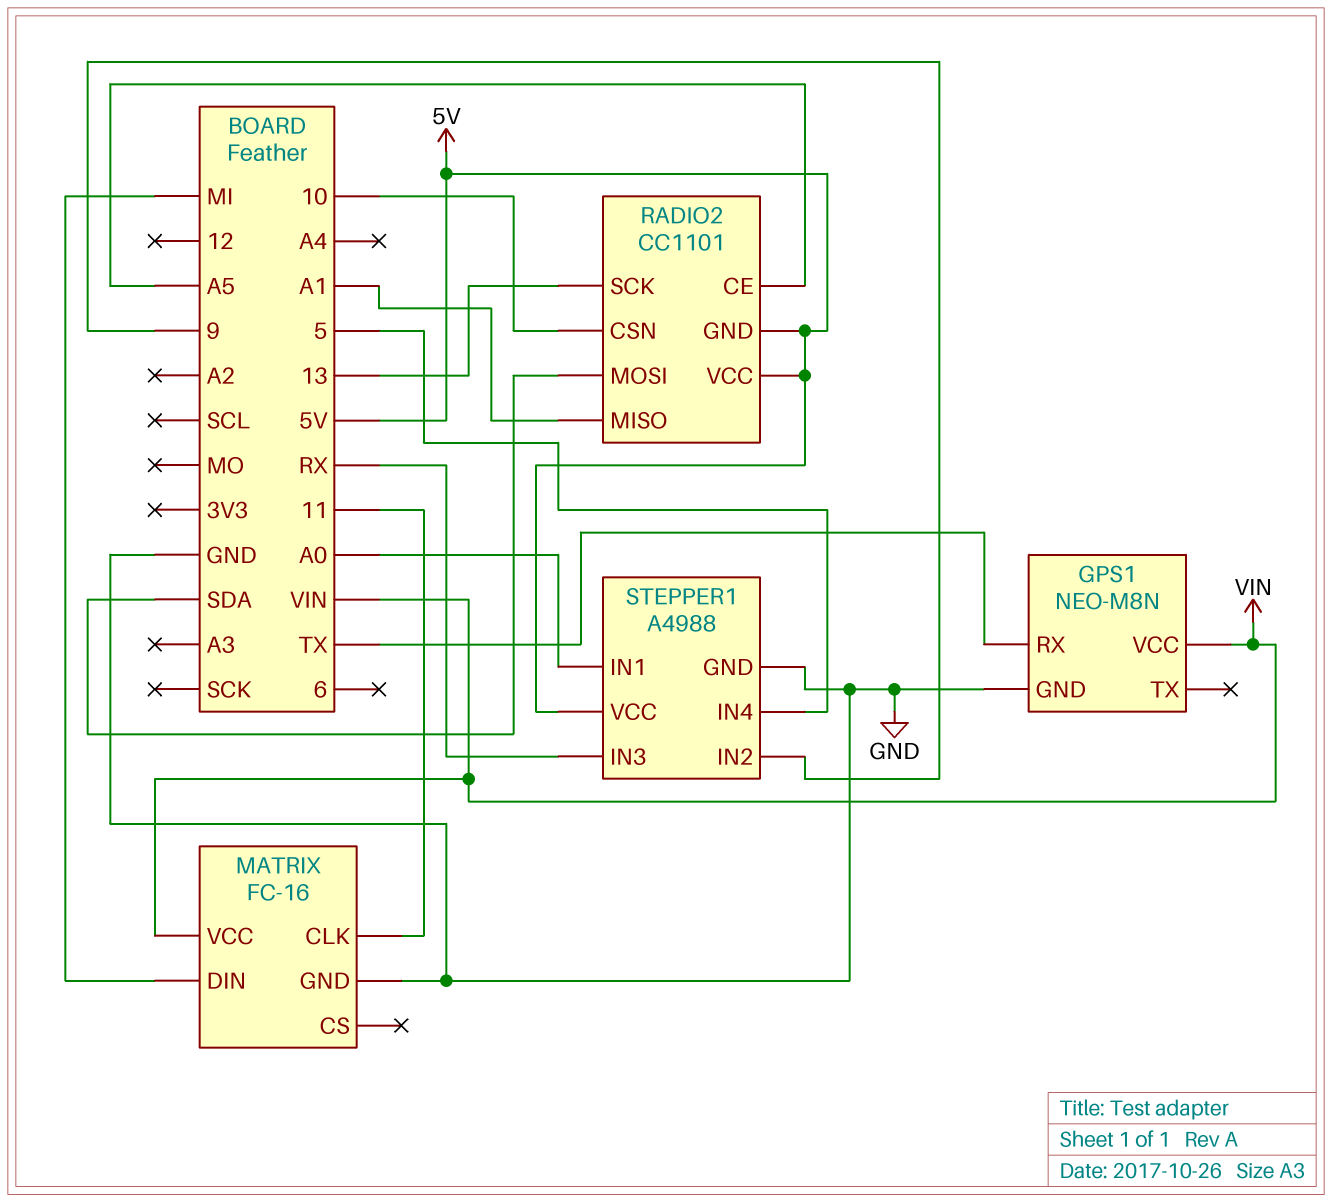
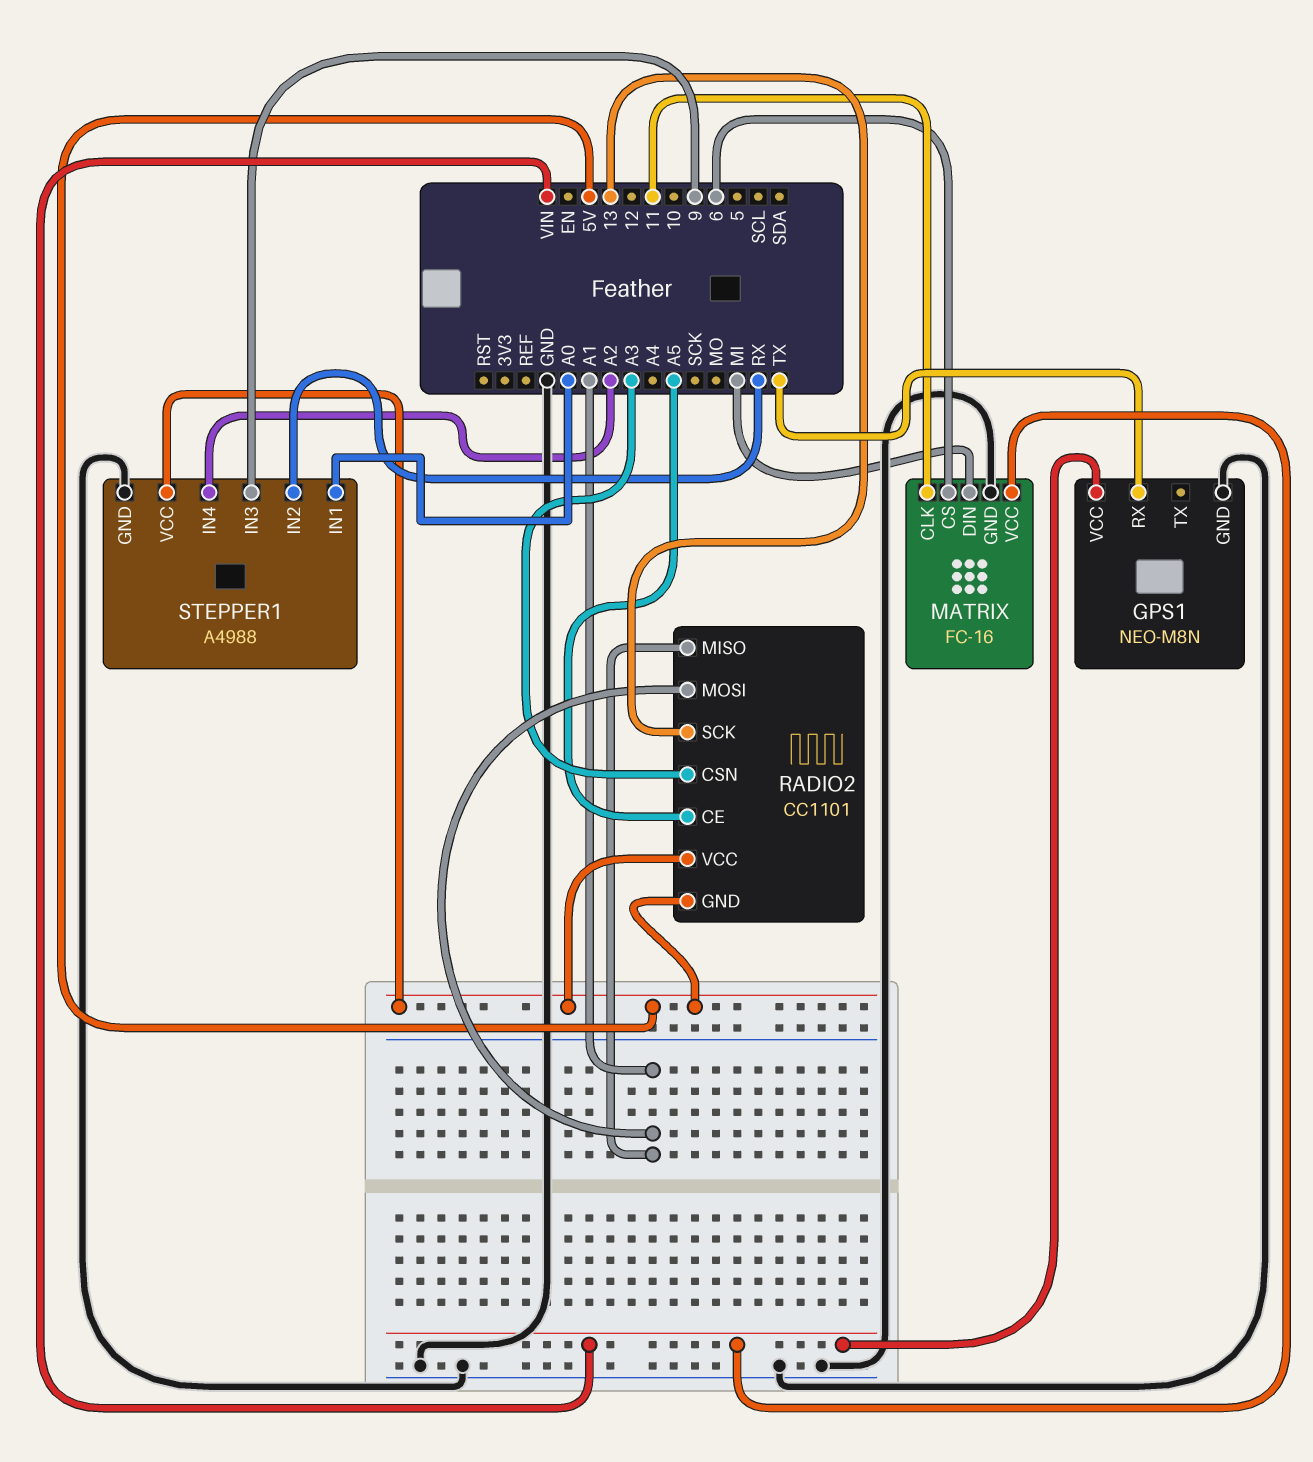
MATRIX pin CS: none -> 6
RADIO2 pin CSN: 10 -> A3
RADIO2 pin MOSI: SDA -> A1
STEPPER1 pin IN2: 9 -> RX
STEPPER1 pin IN3: RX -> 9
STEPPER1 pin IN4: 5 -> A2

